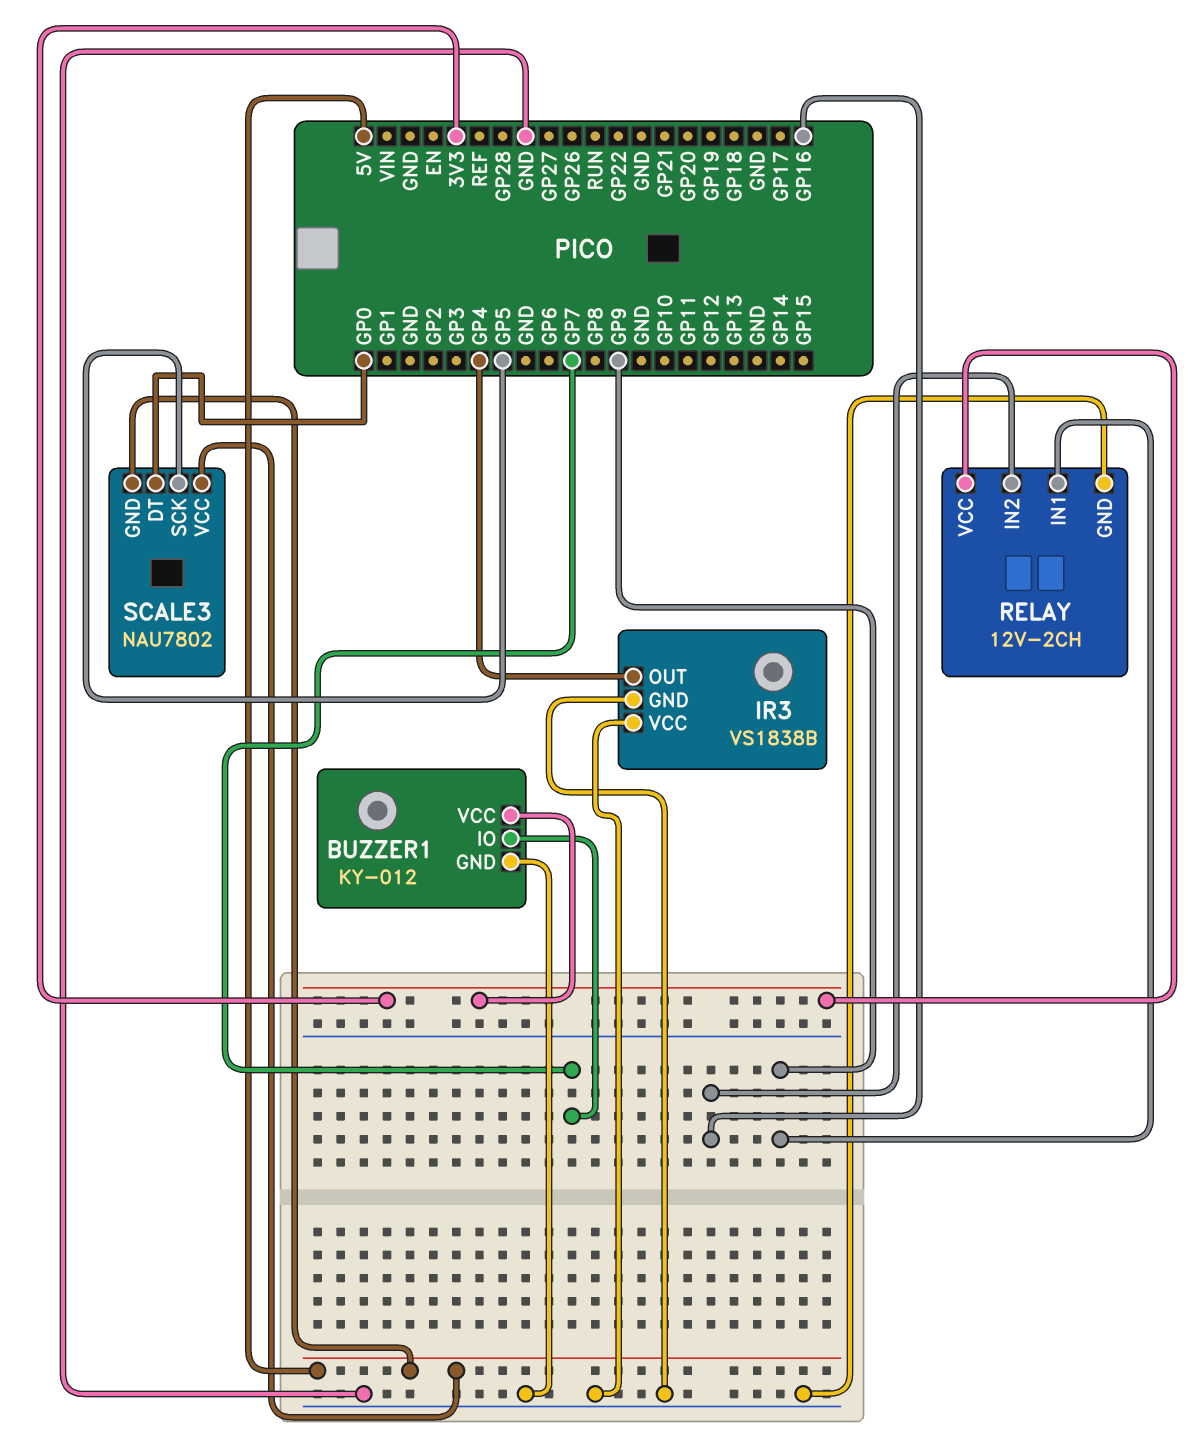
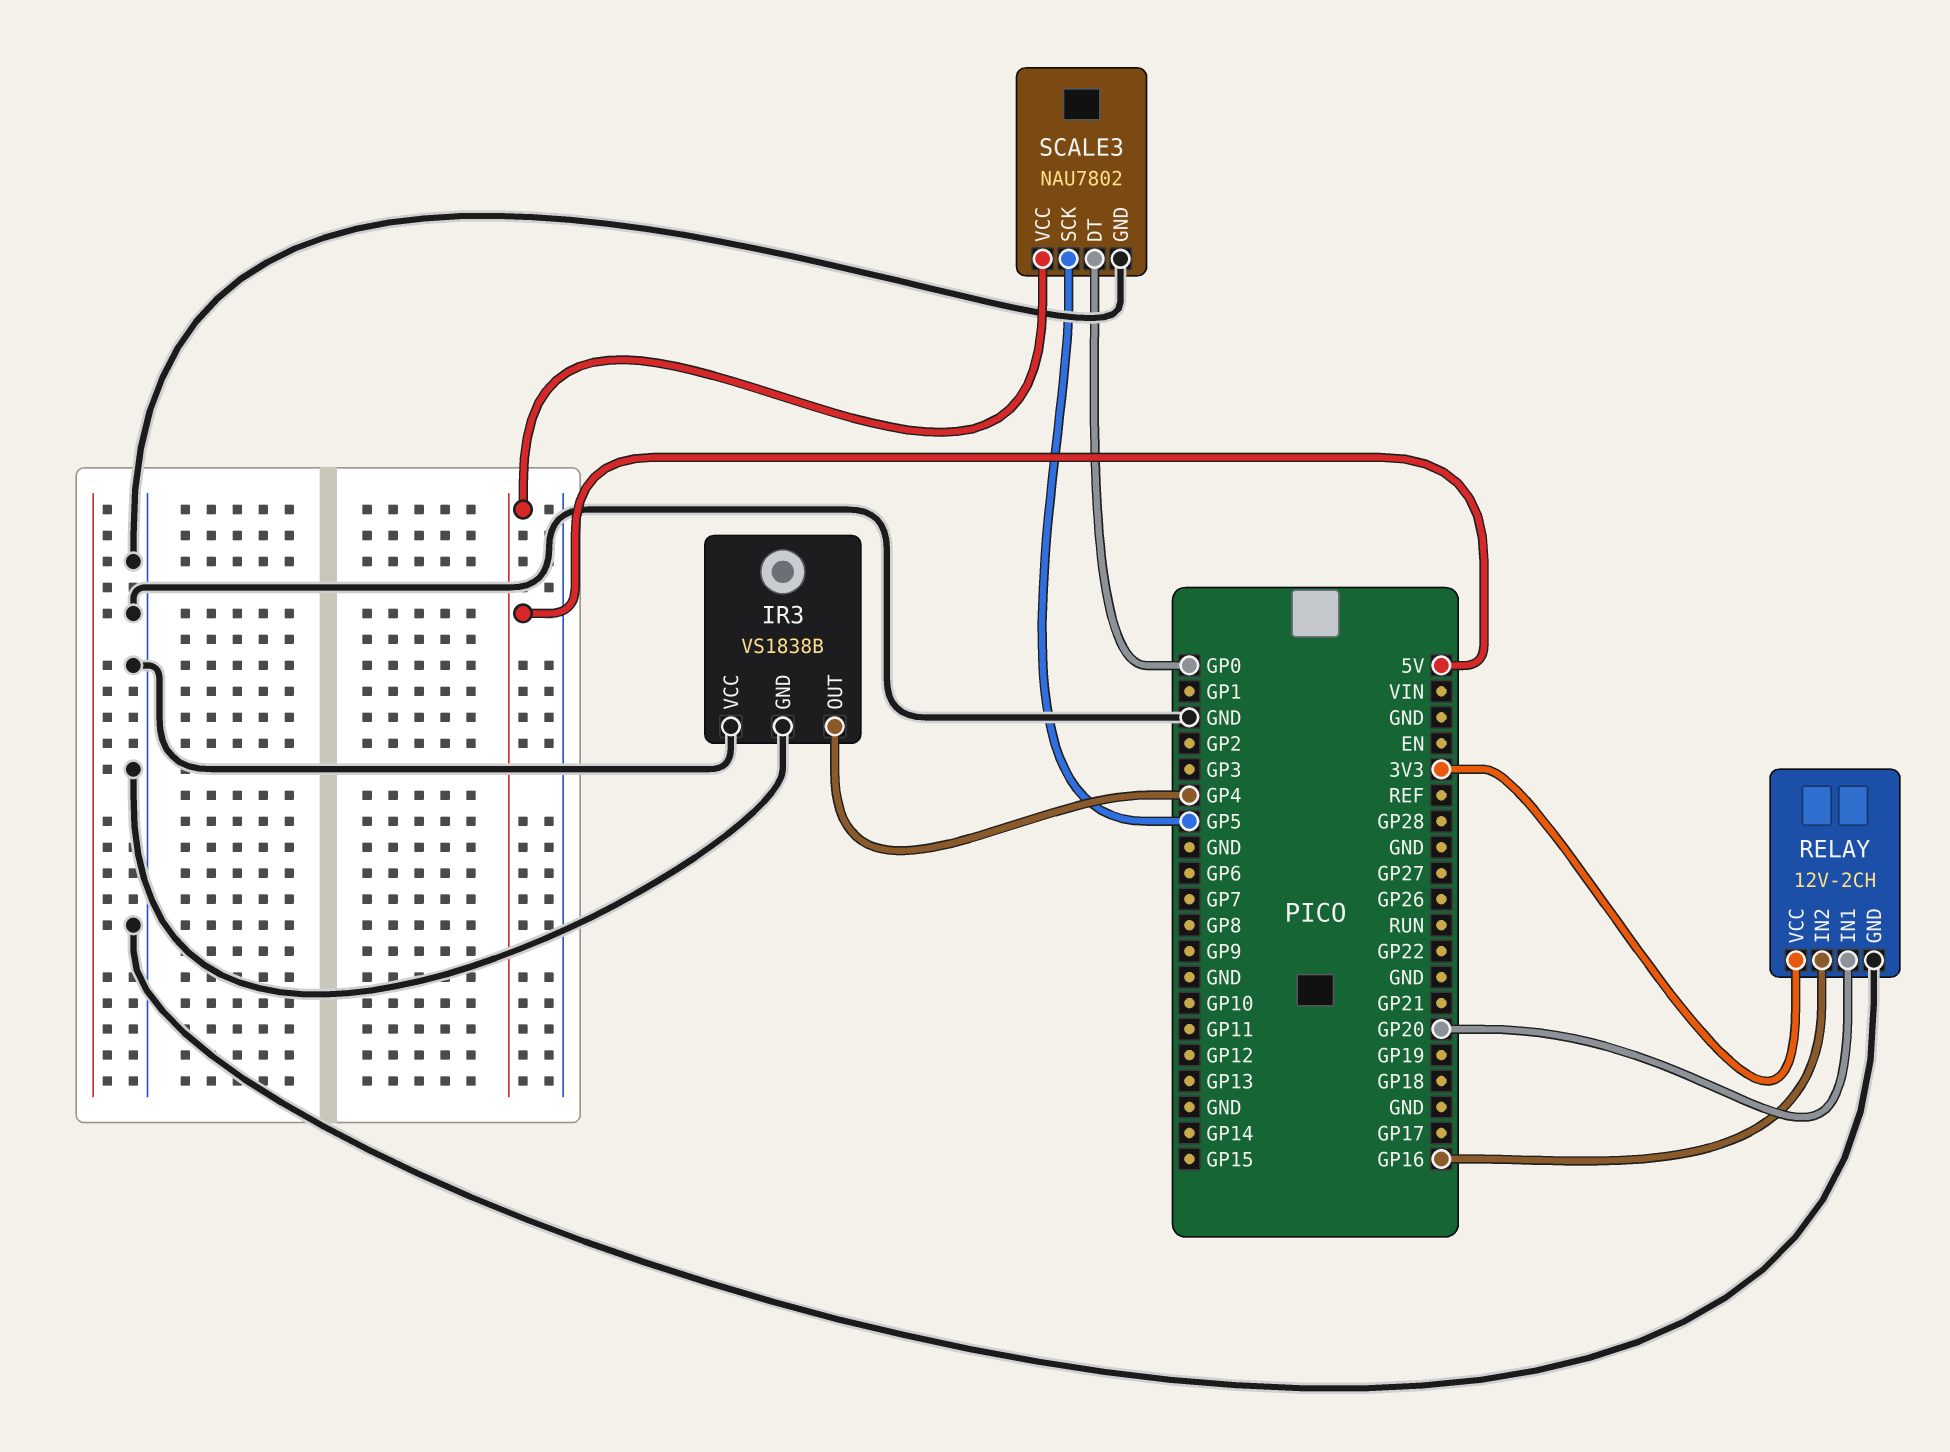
BUZZER1: KY-012 -> none
BUZZER1 pin GND: GND -> none
BUZZER1 pin IO: GP7 -> none
BUZZER1 pin VCC: 3V3 -> none
RELAY pin IN1: GP9 -> GP20
SCALE3 pin GND: 5V -> GND

